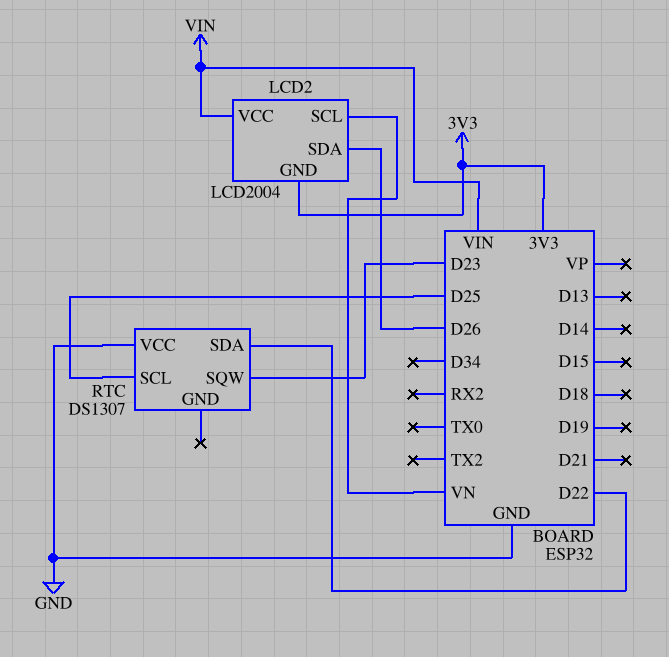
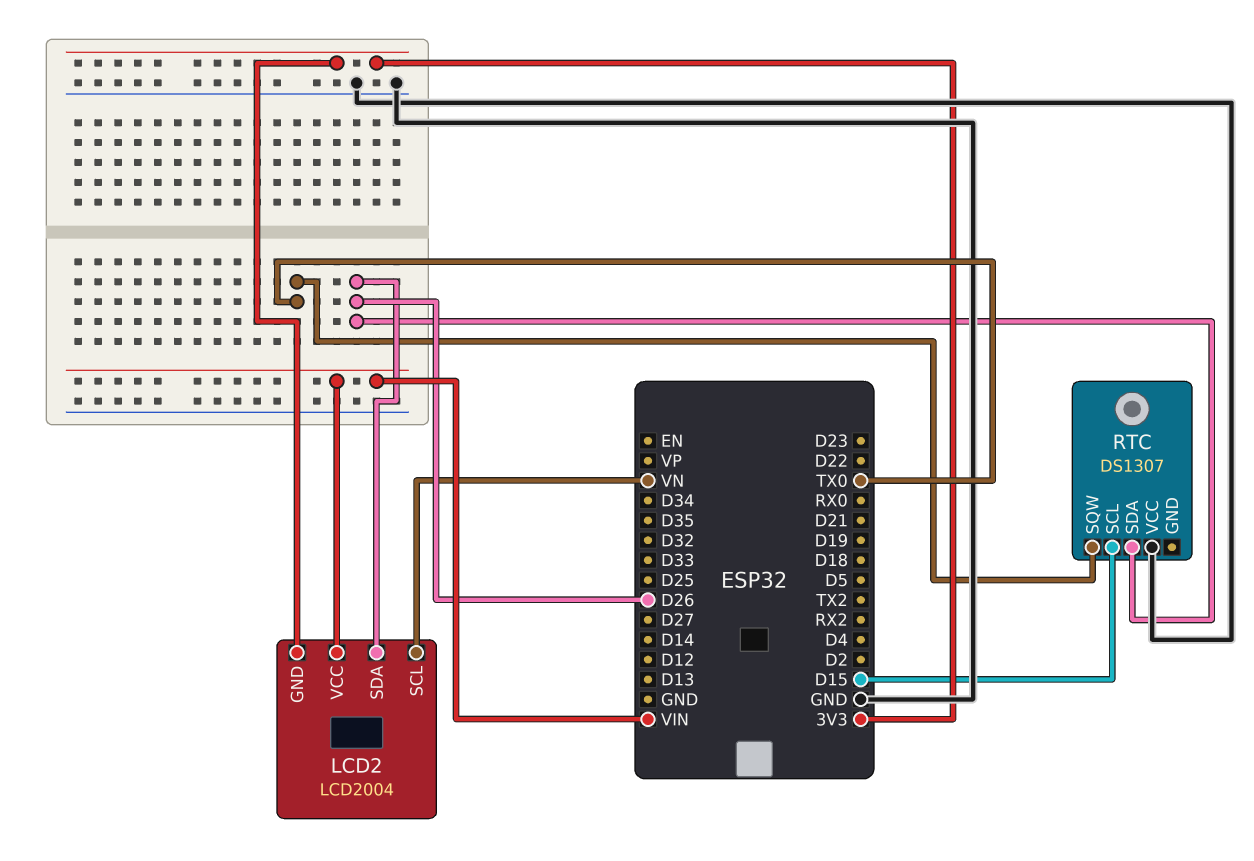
RTC pin SCL: D25 -> D15
RTC pin SDA: D22 -> D26
RTC pin SQW: D23 -> TX0

